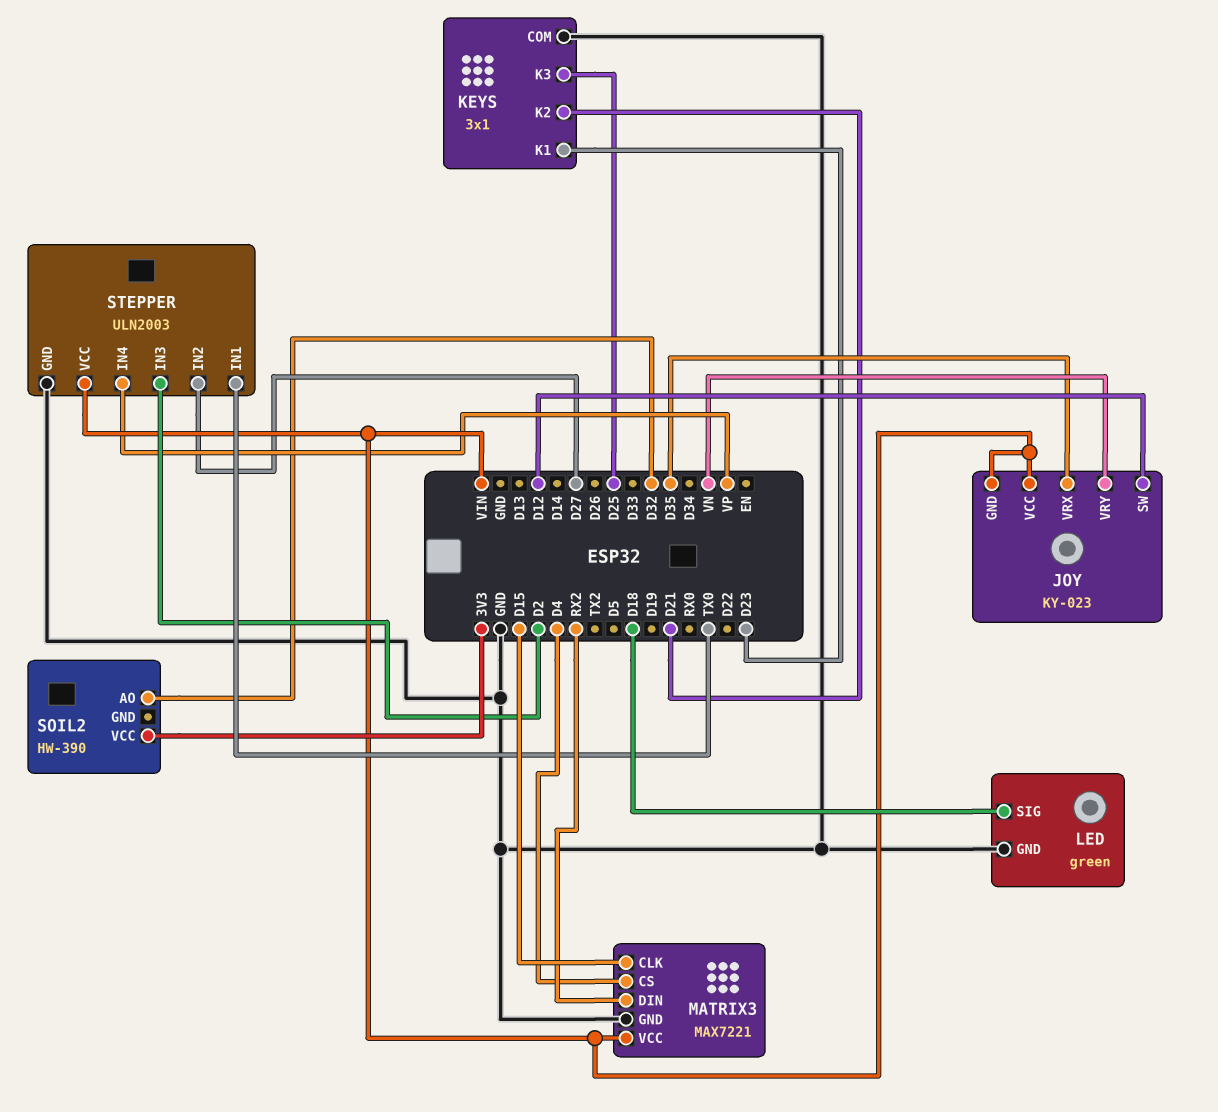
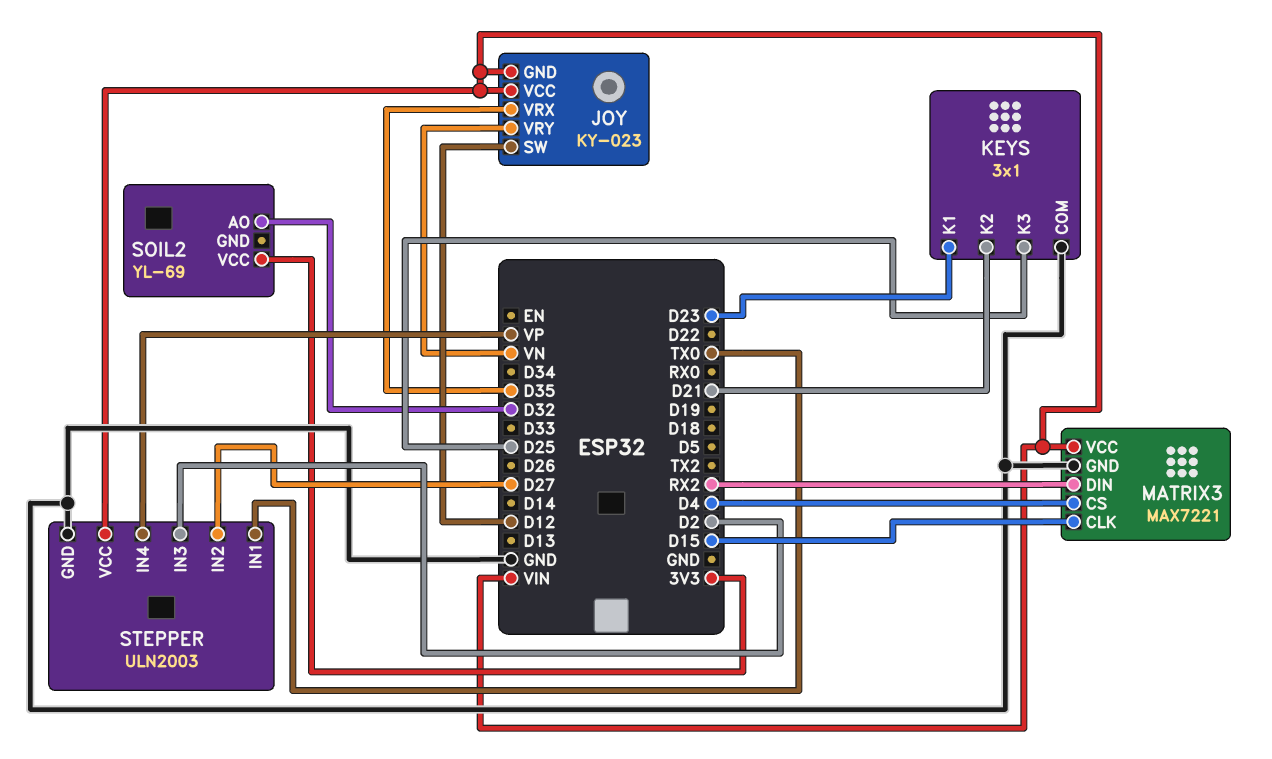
LED: green -> none
LED pin GND: GND -> none
LED pin SIG: D18 -> none
SOIL2: HW-390 -> YL-69

